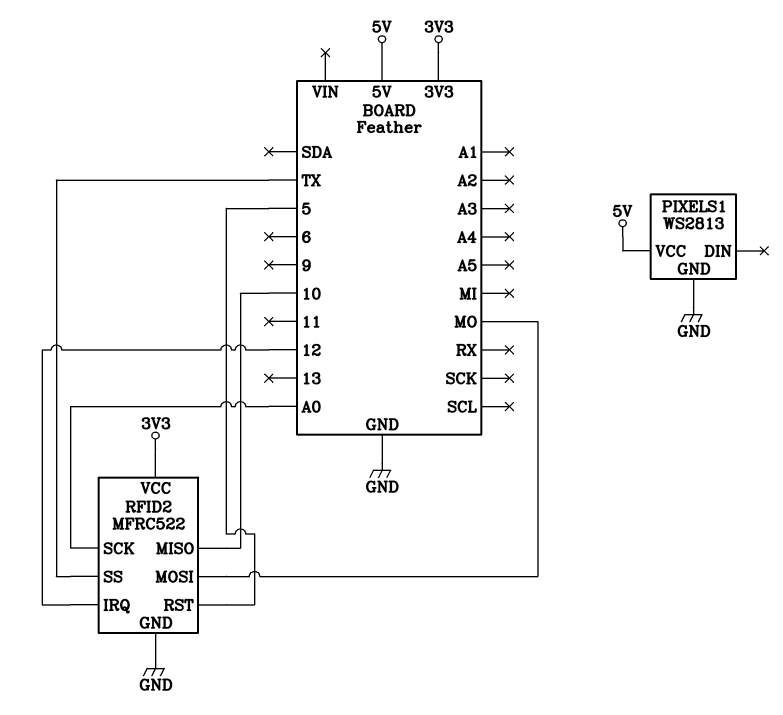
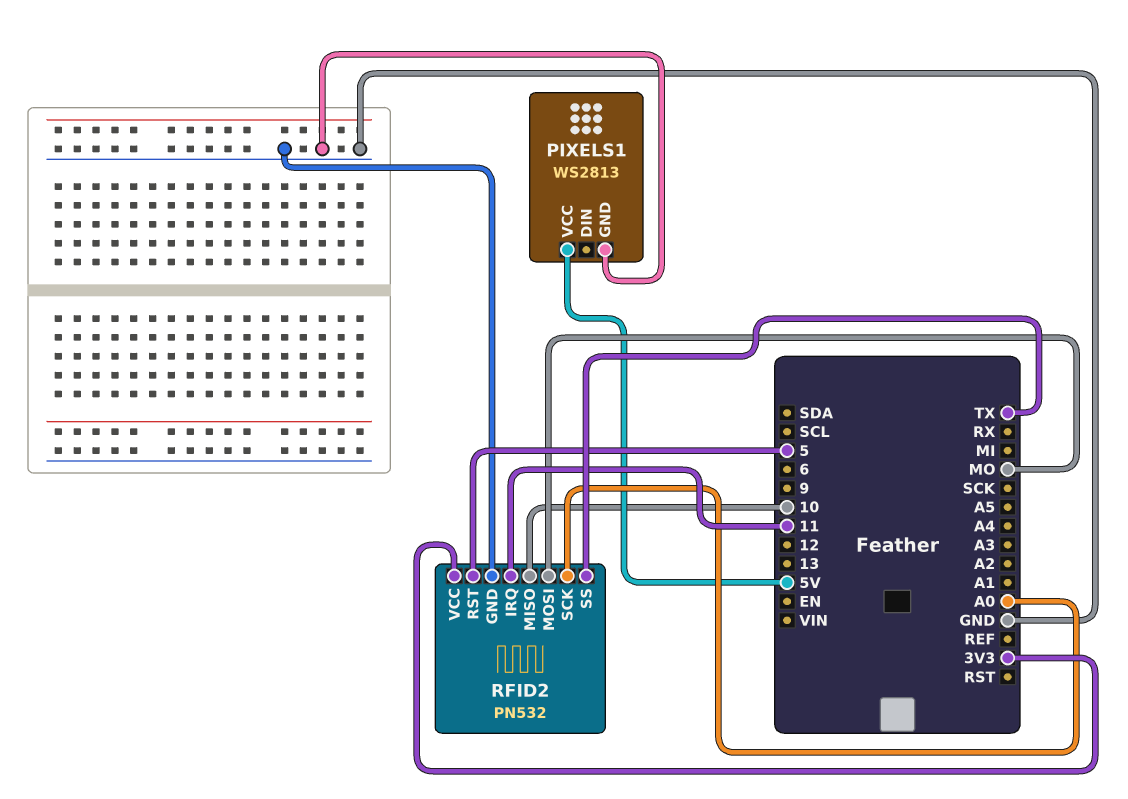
RFID2: MFRC522 -> PN532
RFID2 pin IRQ: 12 -> 11

